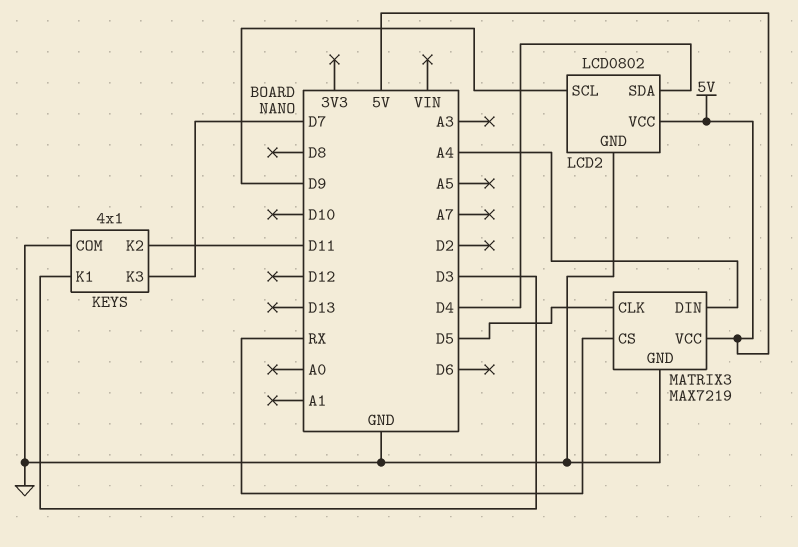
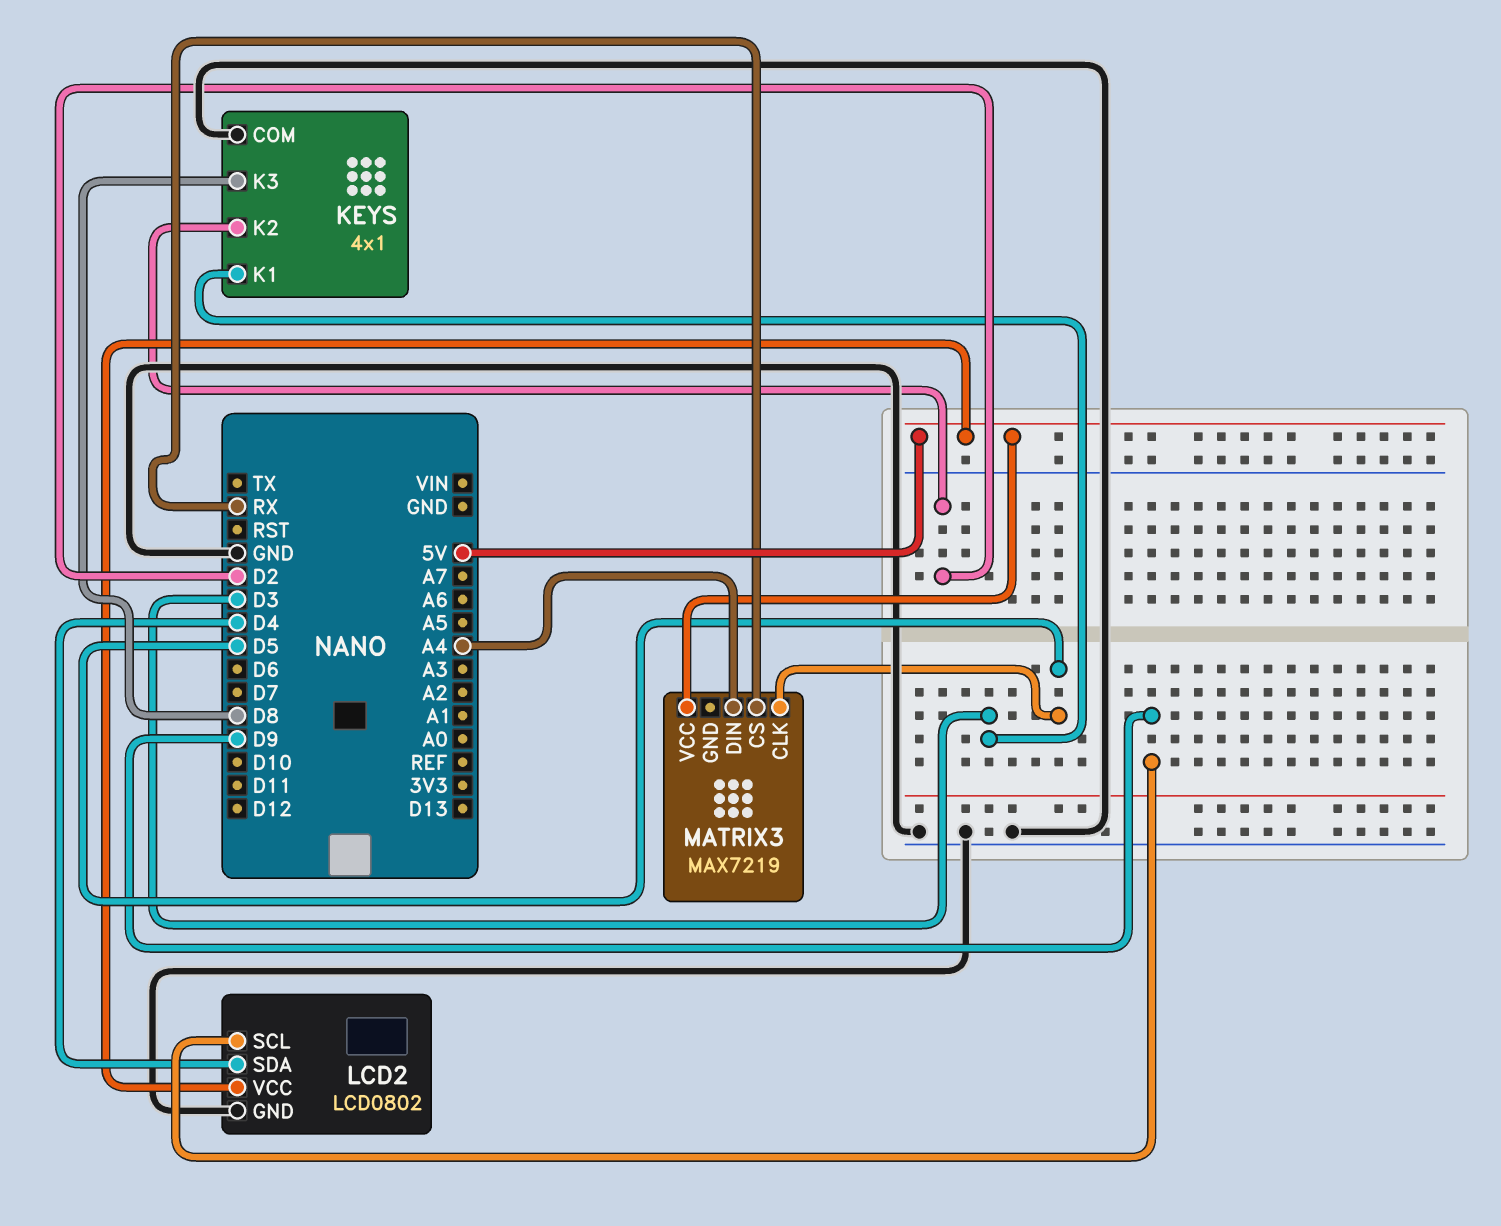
KEYS pin K2: D11 -> D2
KEYS pin K3: D7 -> D8
MATRIX3 pin GND: GND -> none

